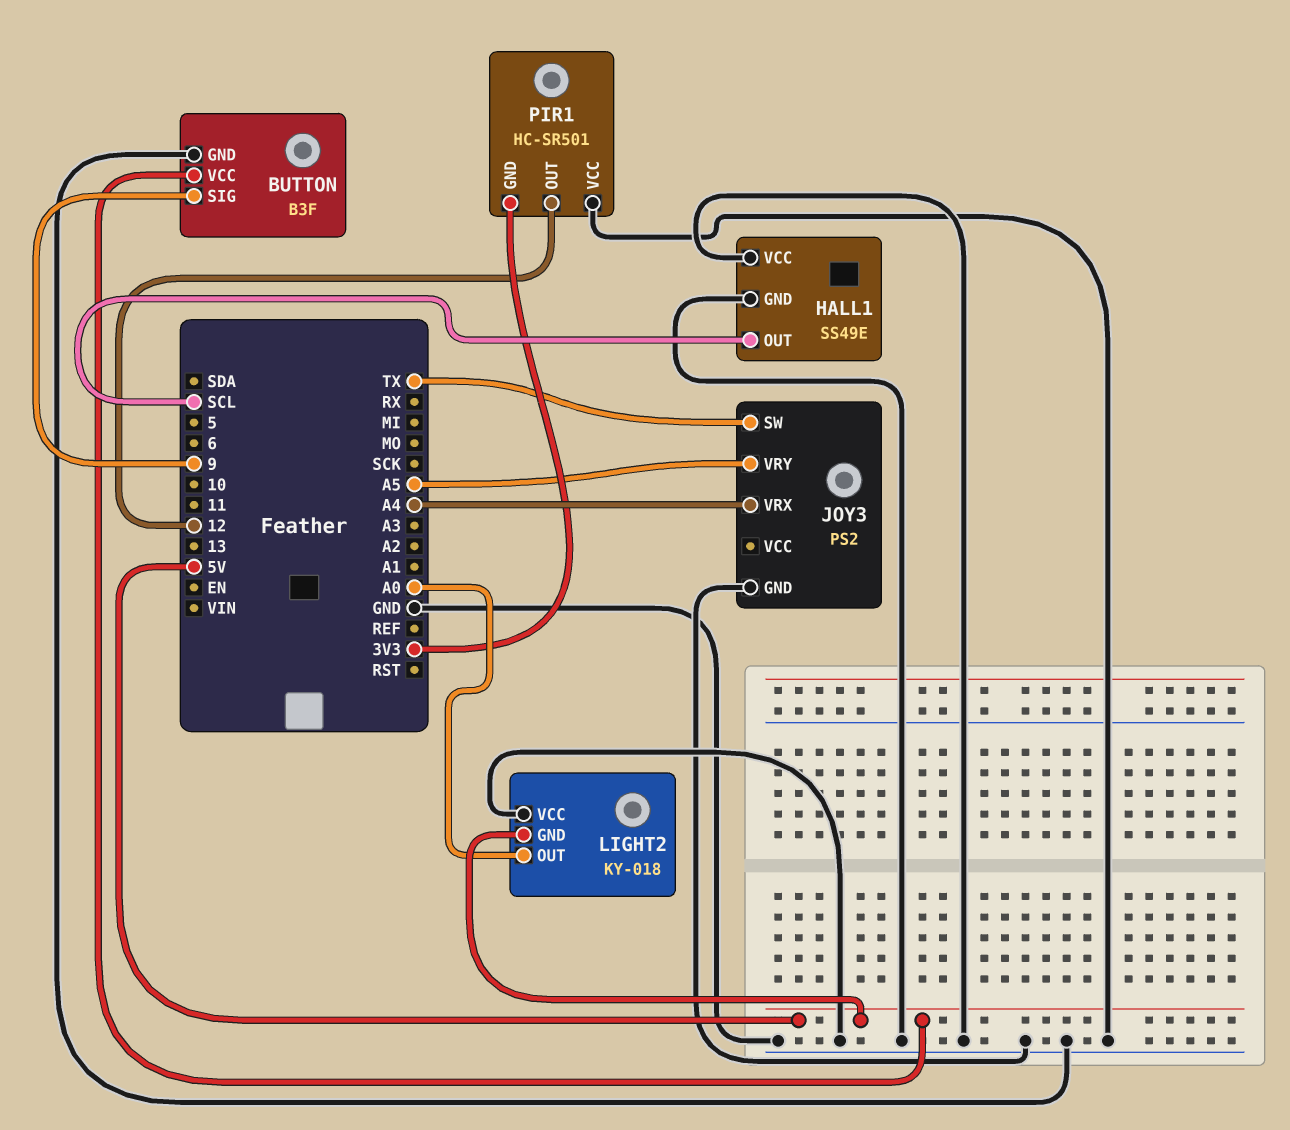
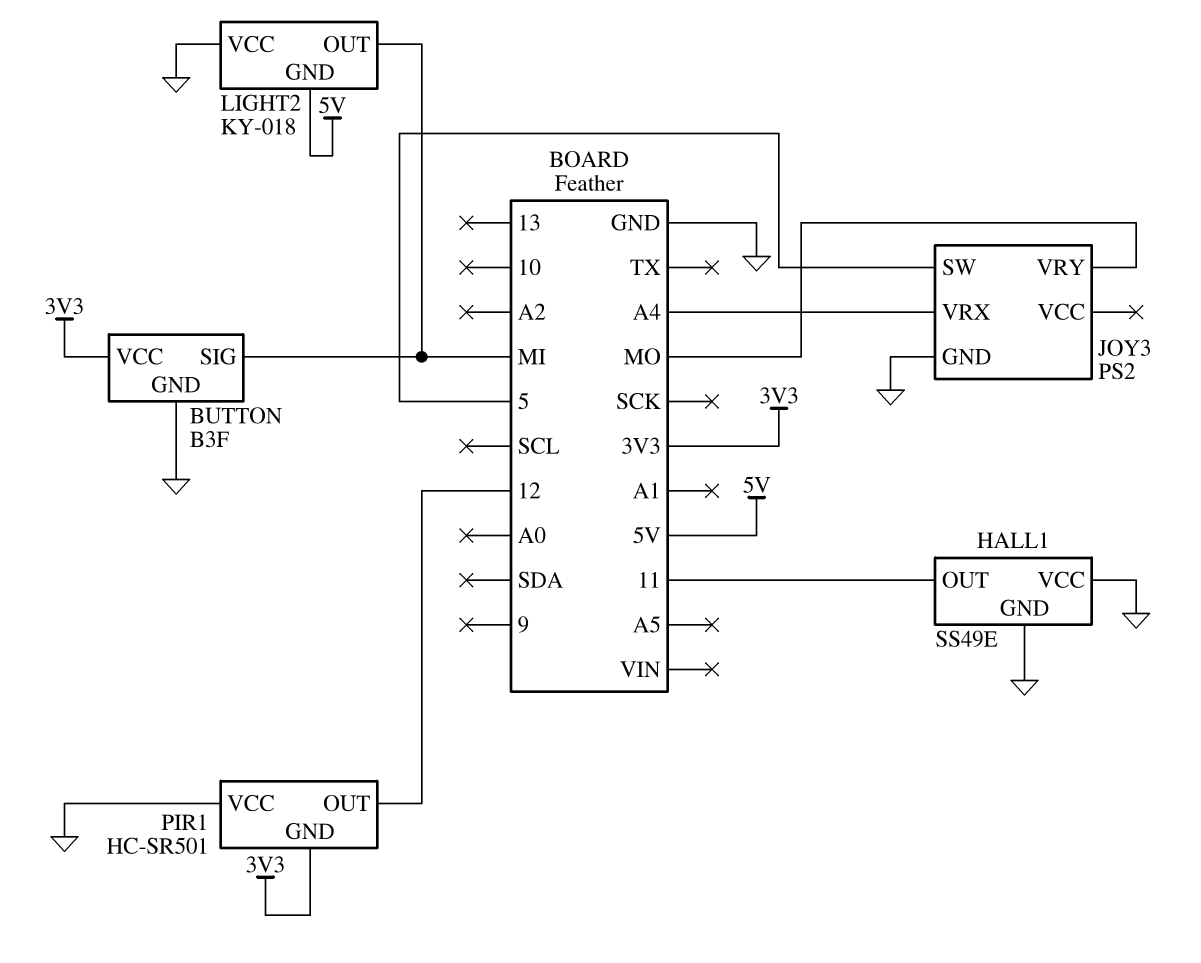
BUTTON pin SIG: 9 -> MI
BUTTON pin VCC: 5V -> 3V3
HALL1 pin OUT: SCL -> 11
JOY3 pin SW: TX -> 5
JOY3 pin VRY: A5 -> MO
LIGHT2 pin OUT: A0 -> MI

